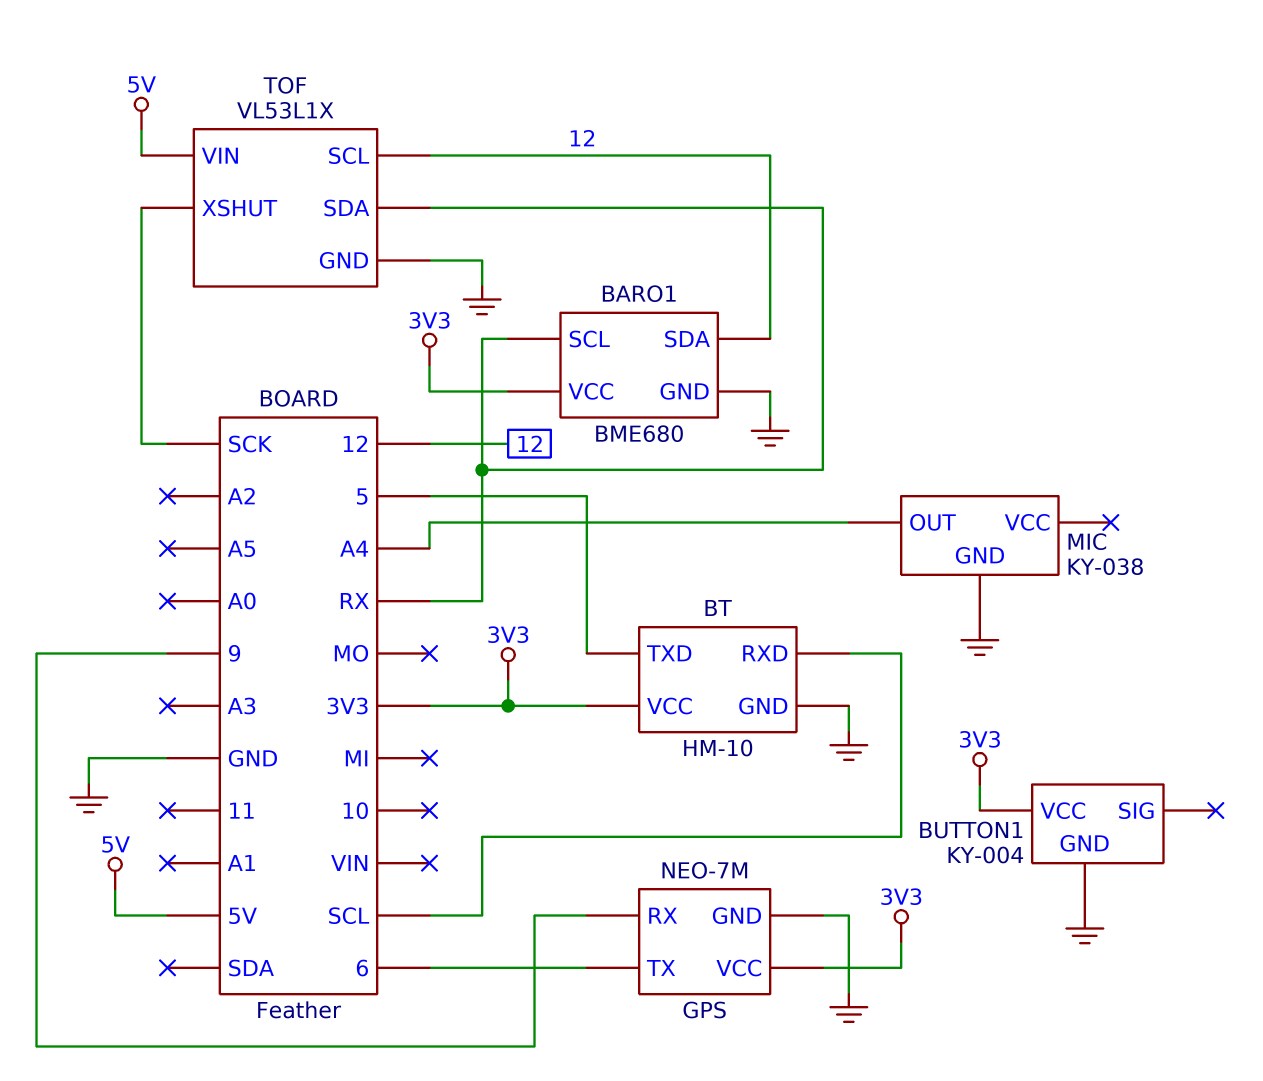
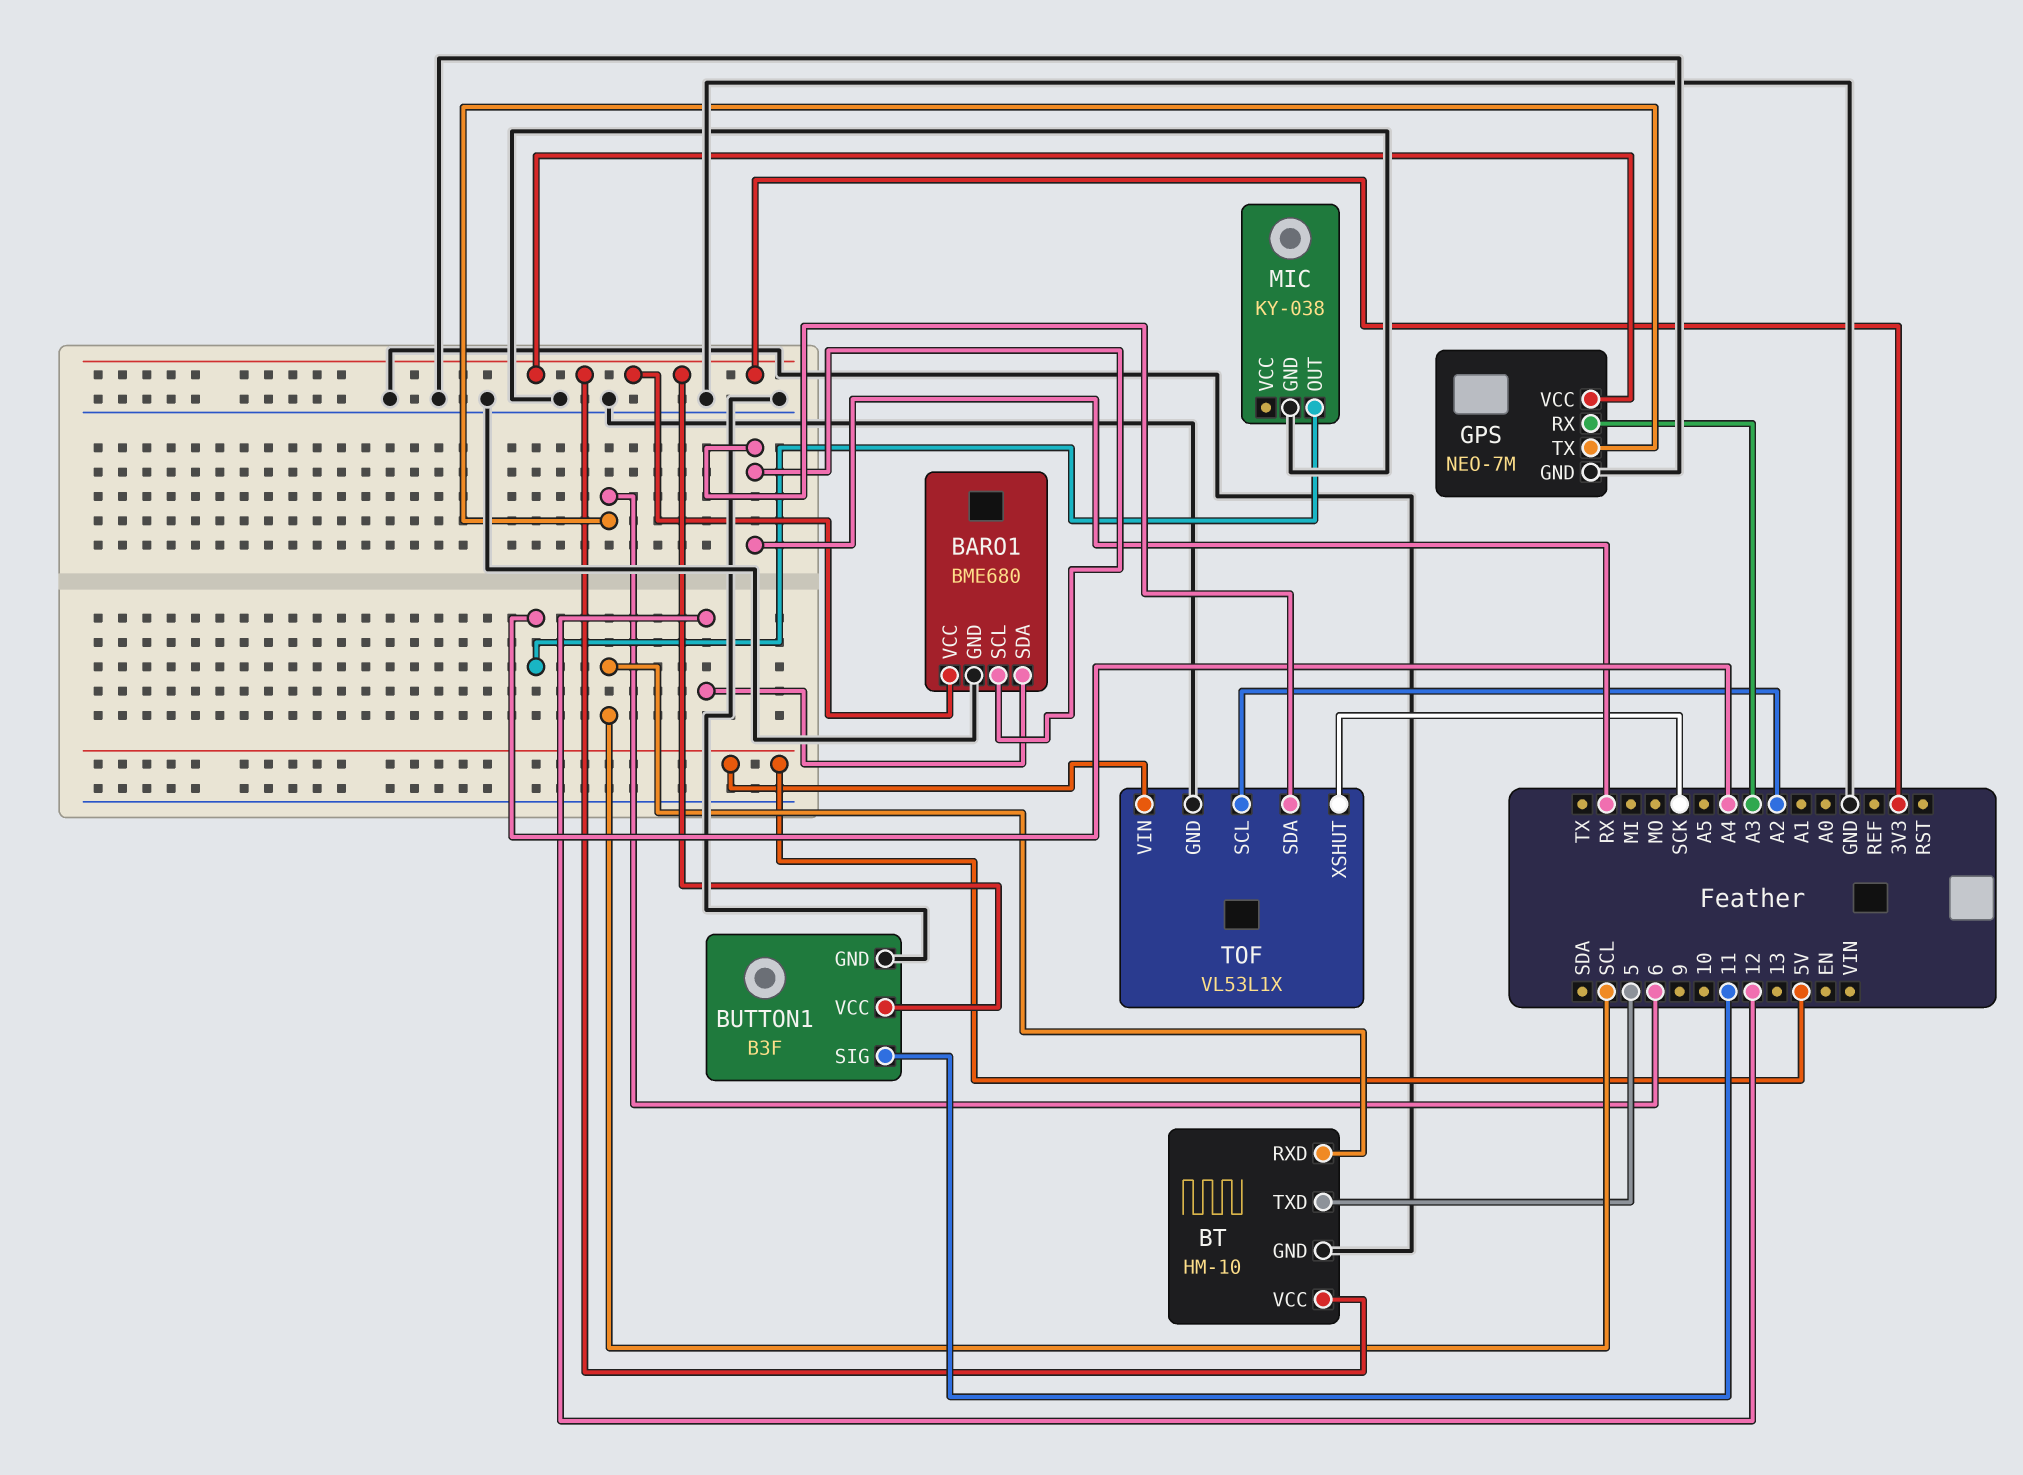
BUTTON1: KY-004 -> B3F
BUTTON1 pin SIG: none -> 11
GPS pin RX: 9 -> A3
TOF pin SCL: 12 -> A2

